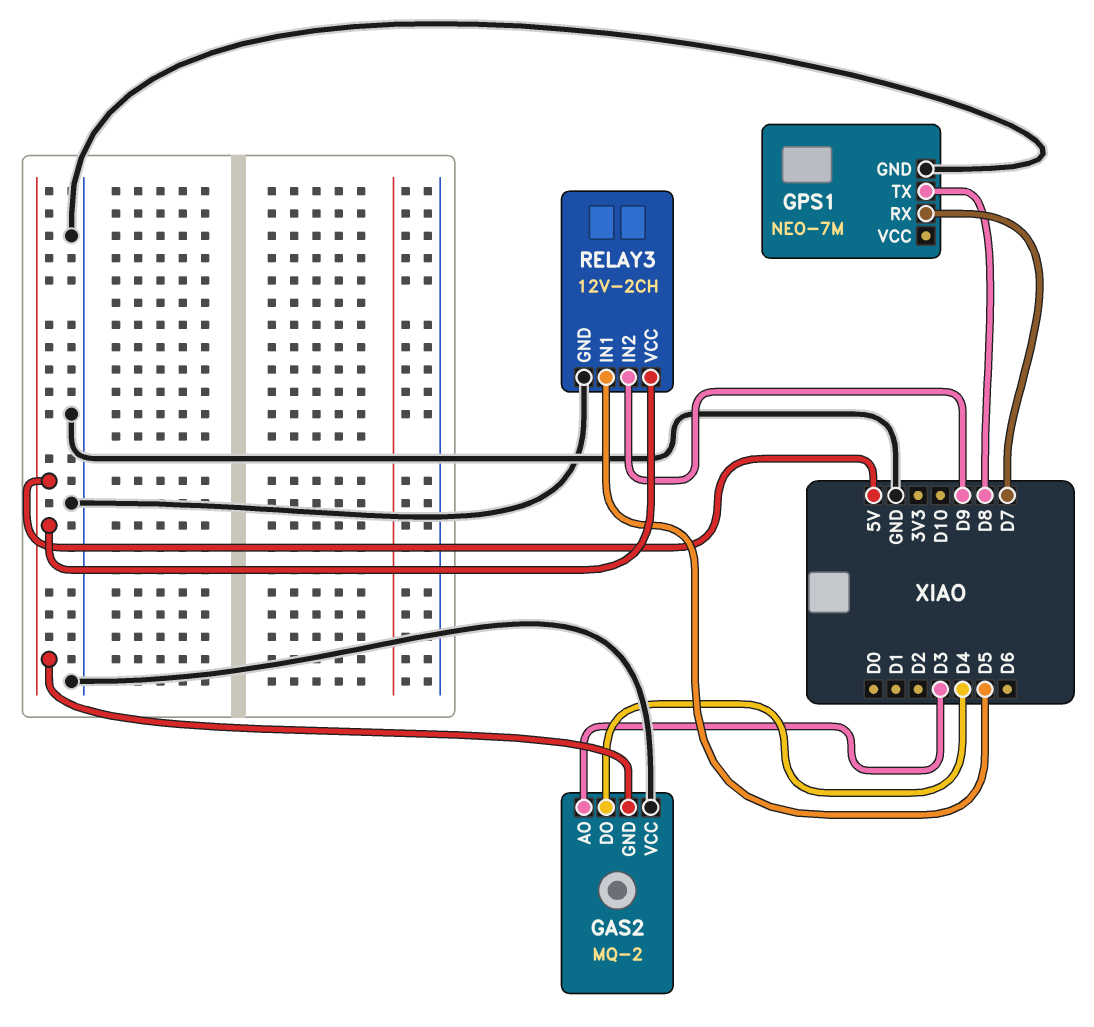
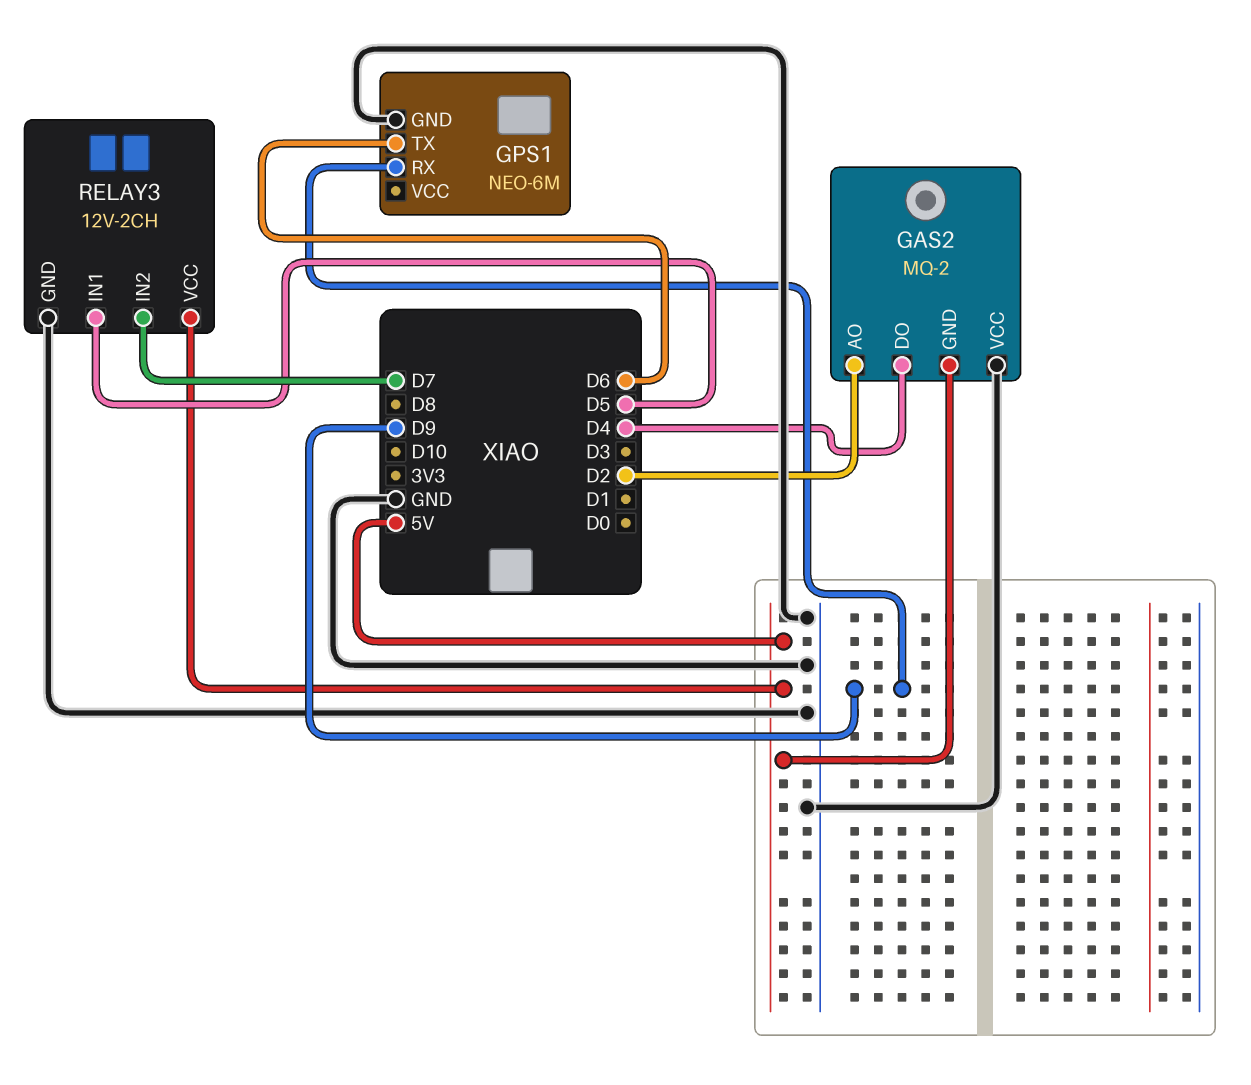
GAS2 pin AO: D3 -> D2
GPS1: NEO-7M -> NEO-6M
GPS1 pin RX: D7 -> D9
GPS1 pin TX: D8 -> D6
RELAY3 pin IN2: D9 -> D7

